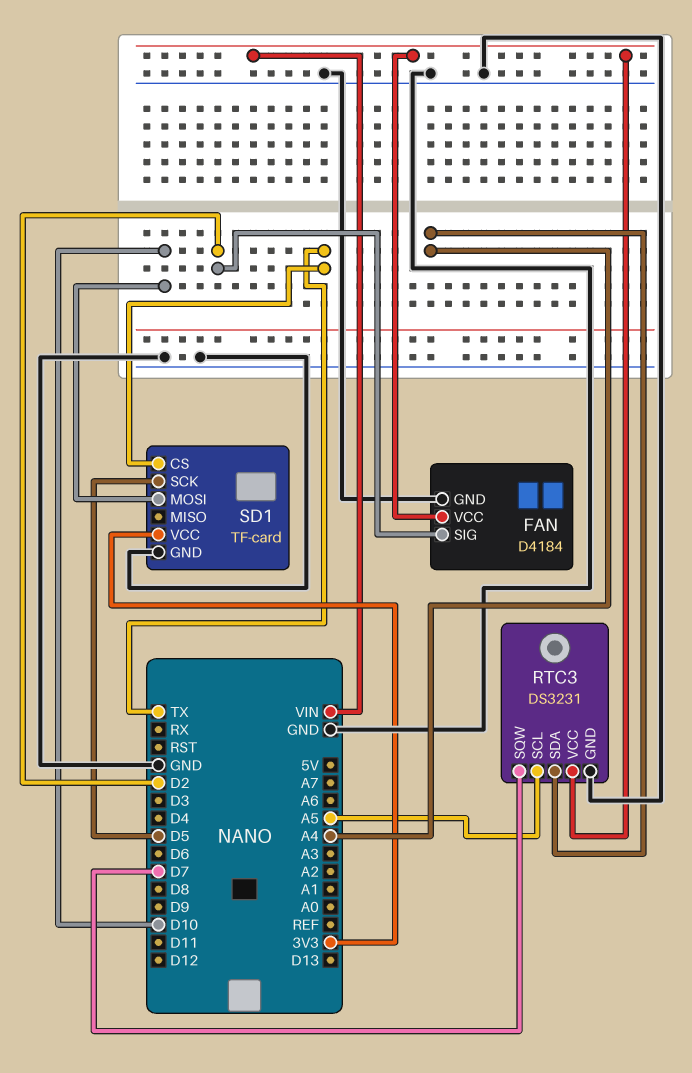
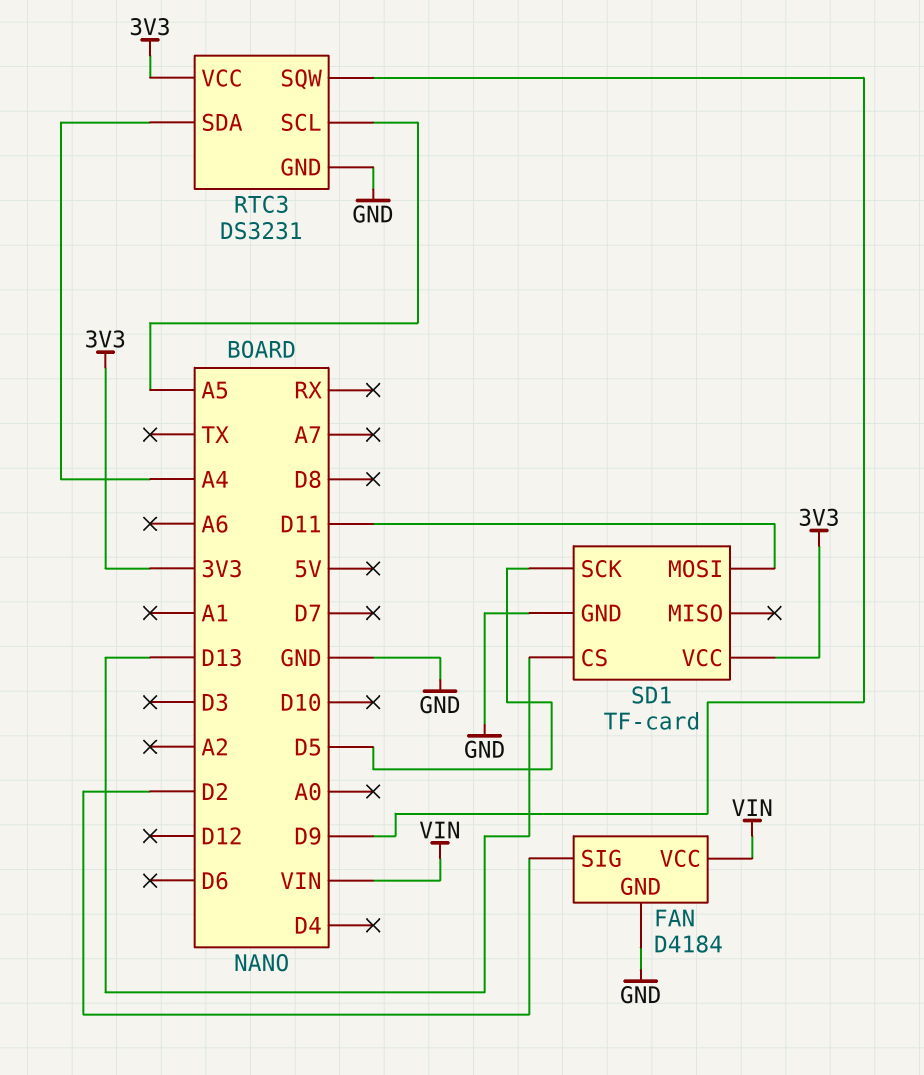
RTC3 pin SQW: D7 -> D9
RTC3 pin VCC: VIN -> 3V3
SD1 pin CS: TX -> D13
SD1 pin MOSI: D10 -> D11

